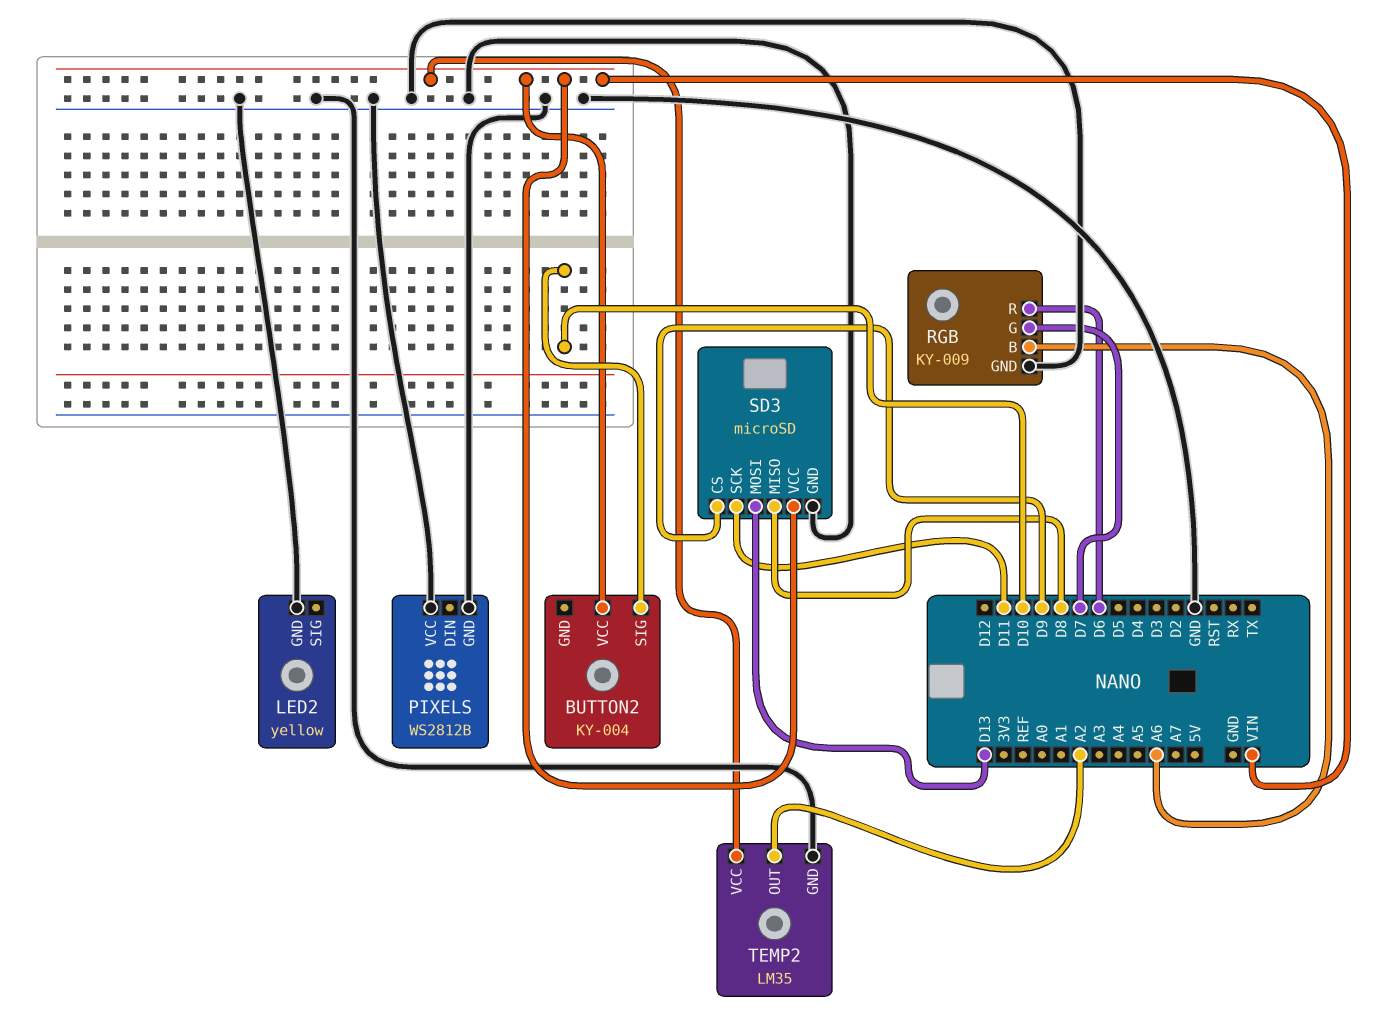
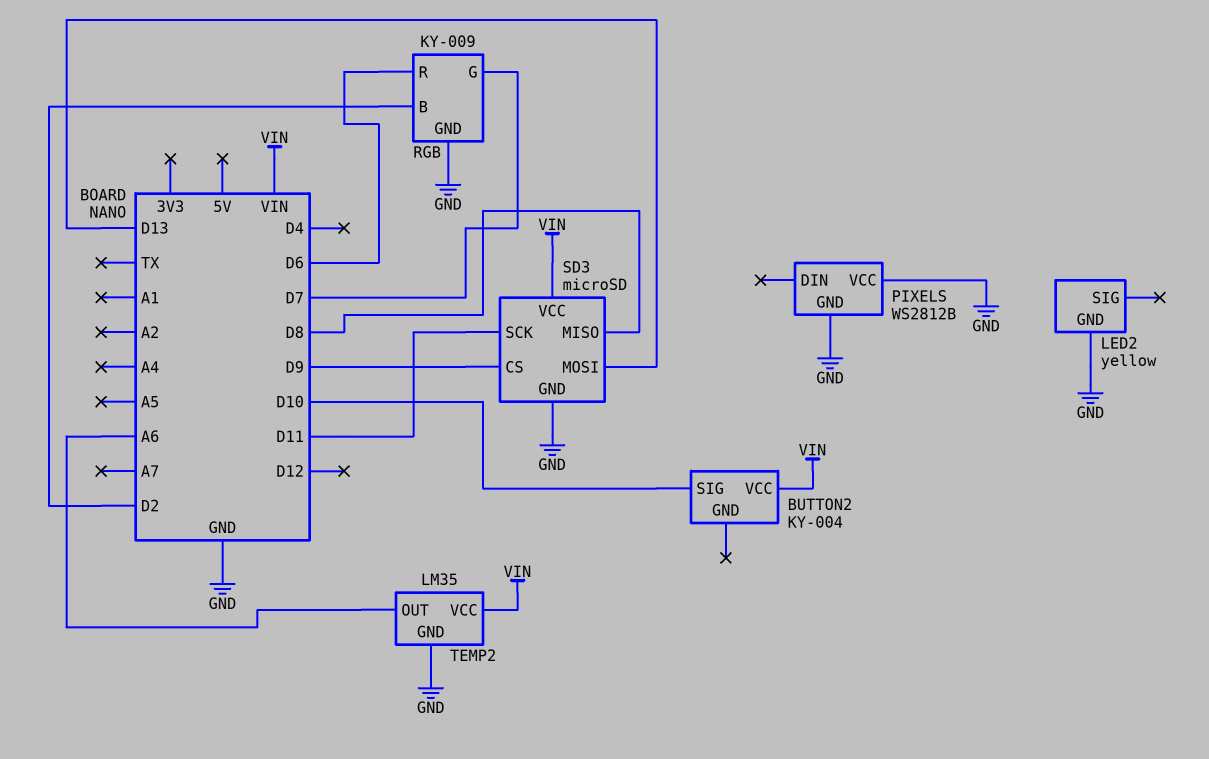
RGB pin B: A6 -> D2
TEMP2 pin OUT: A2 -> A6

